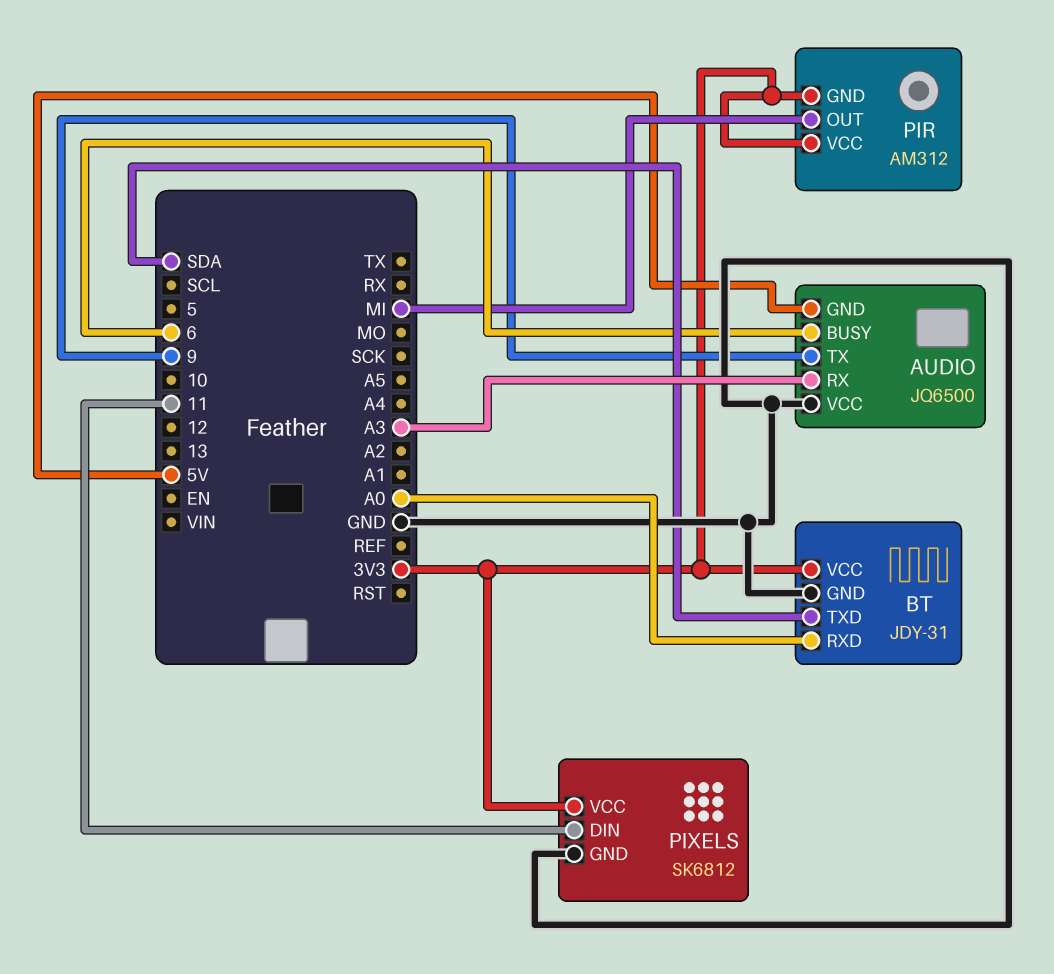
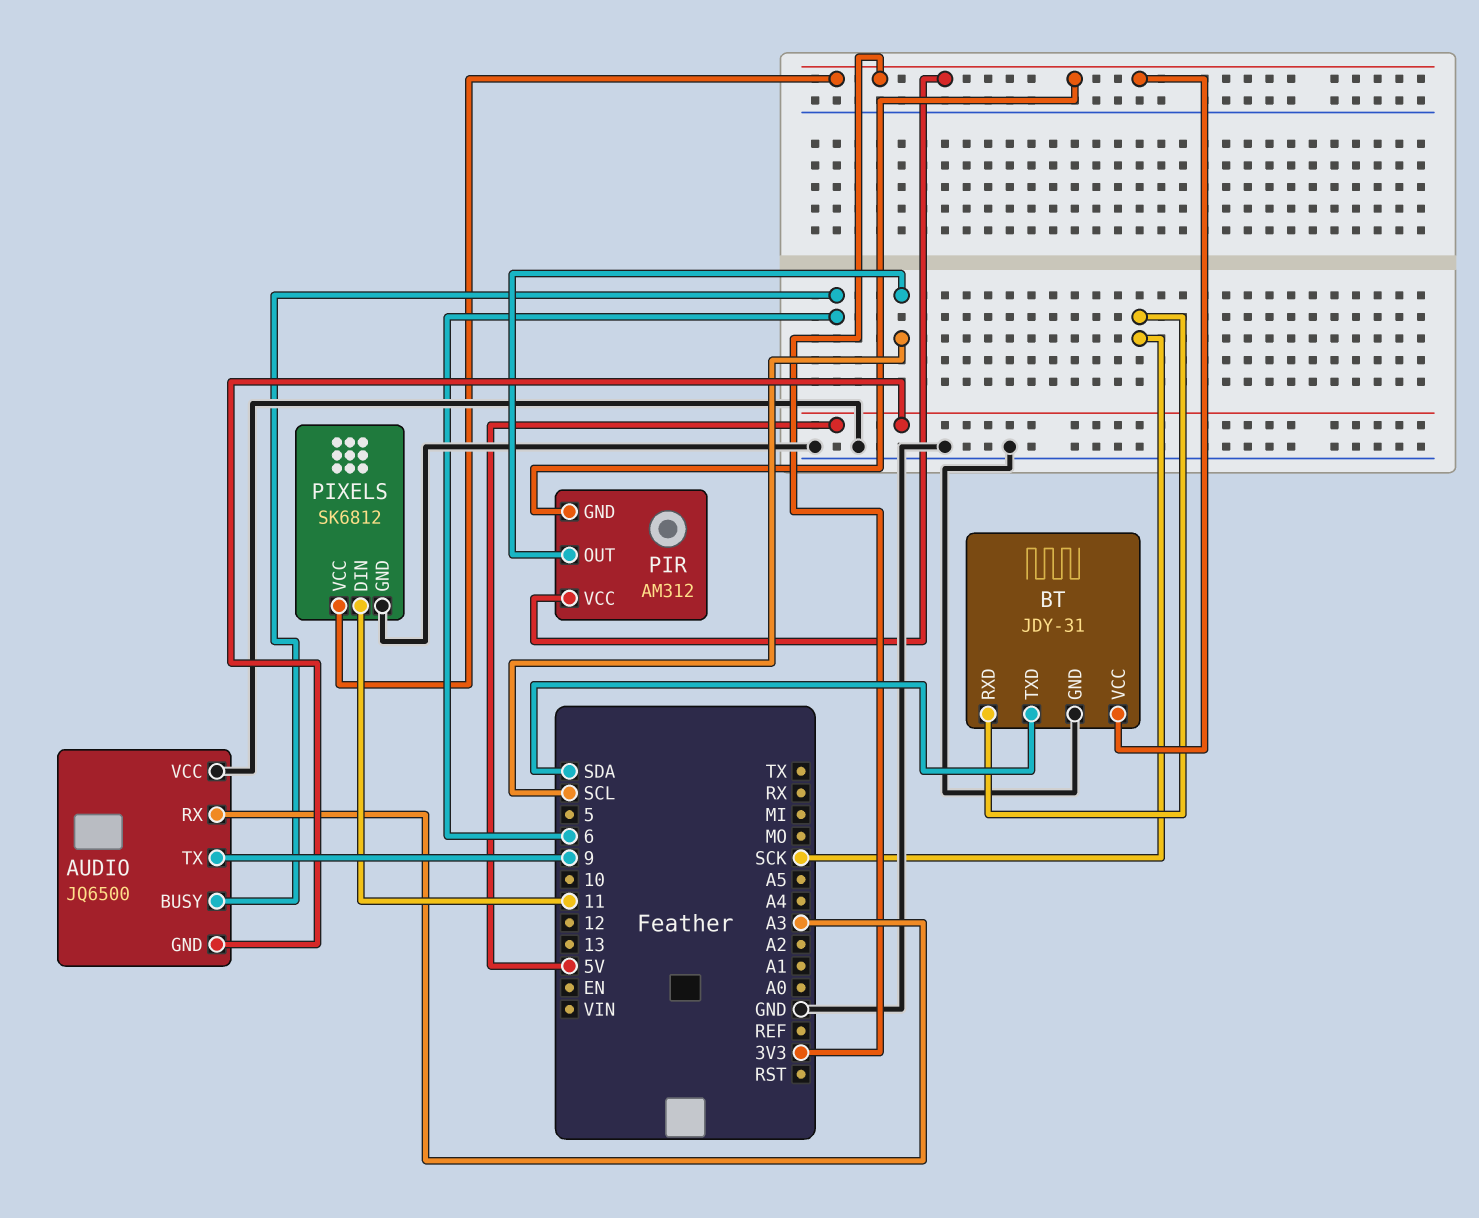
BT pin RXD: A0 -> SCK
PIR pin OUT: MI -> SCL

